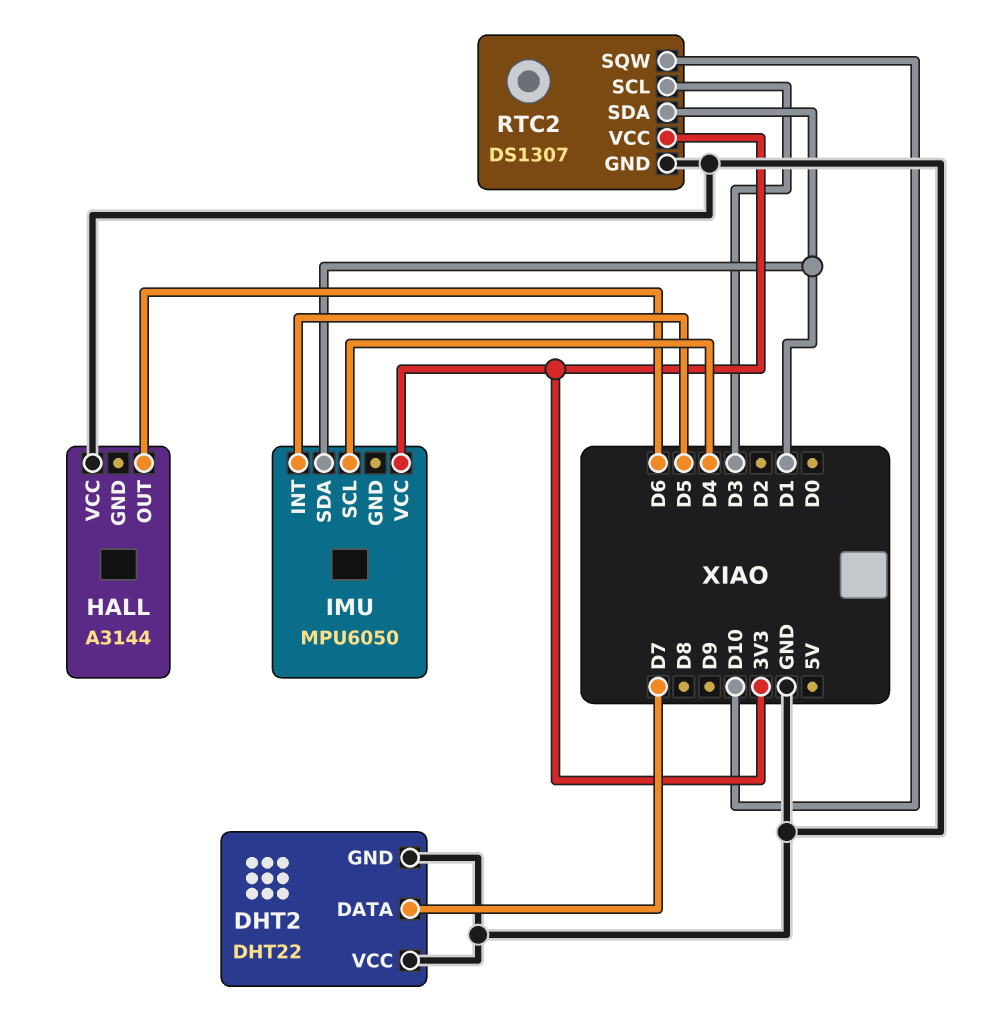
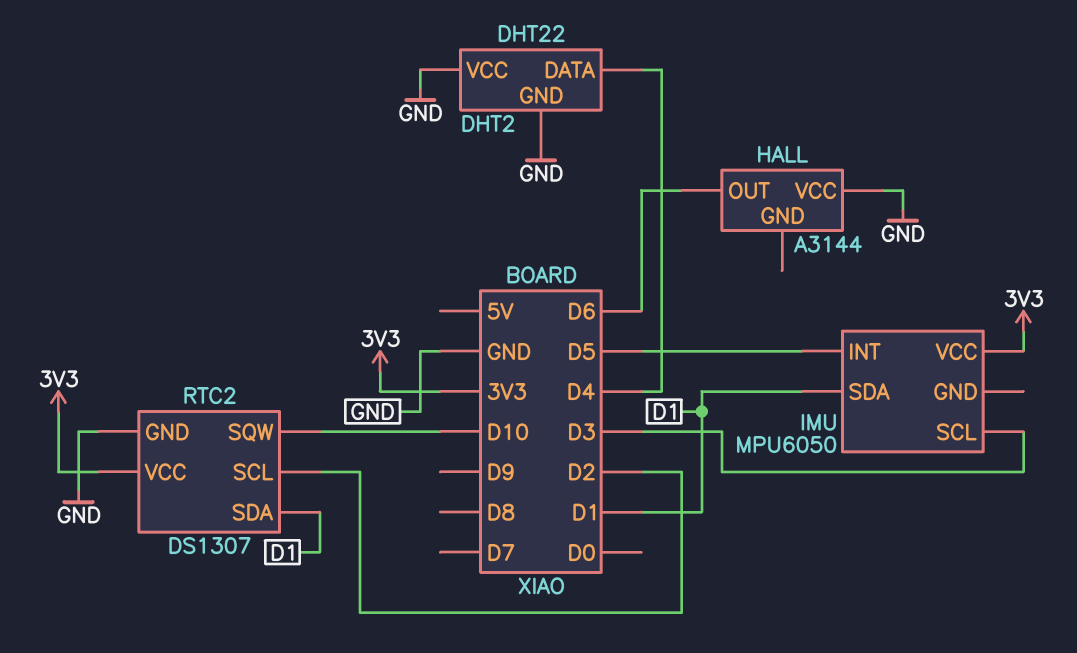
DHT2 pin DATA: D7 -> D4
IMU pin SCL: D4 -> D3
RTC2 pin SCL: D3 -> D2

